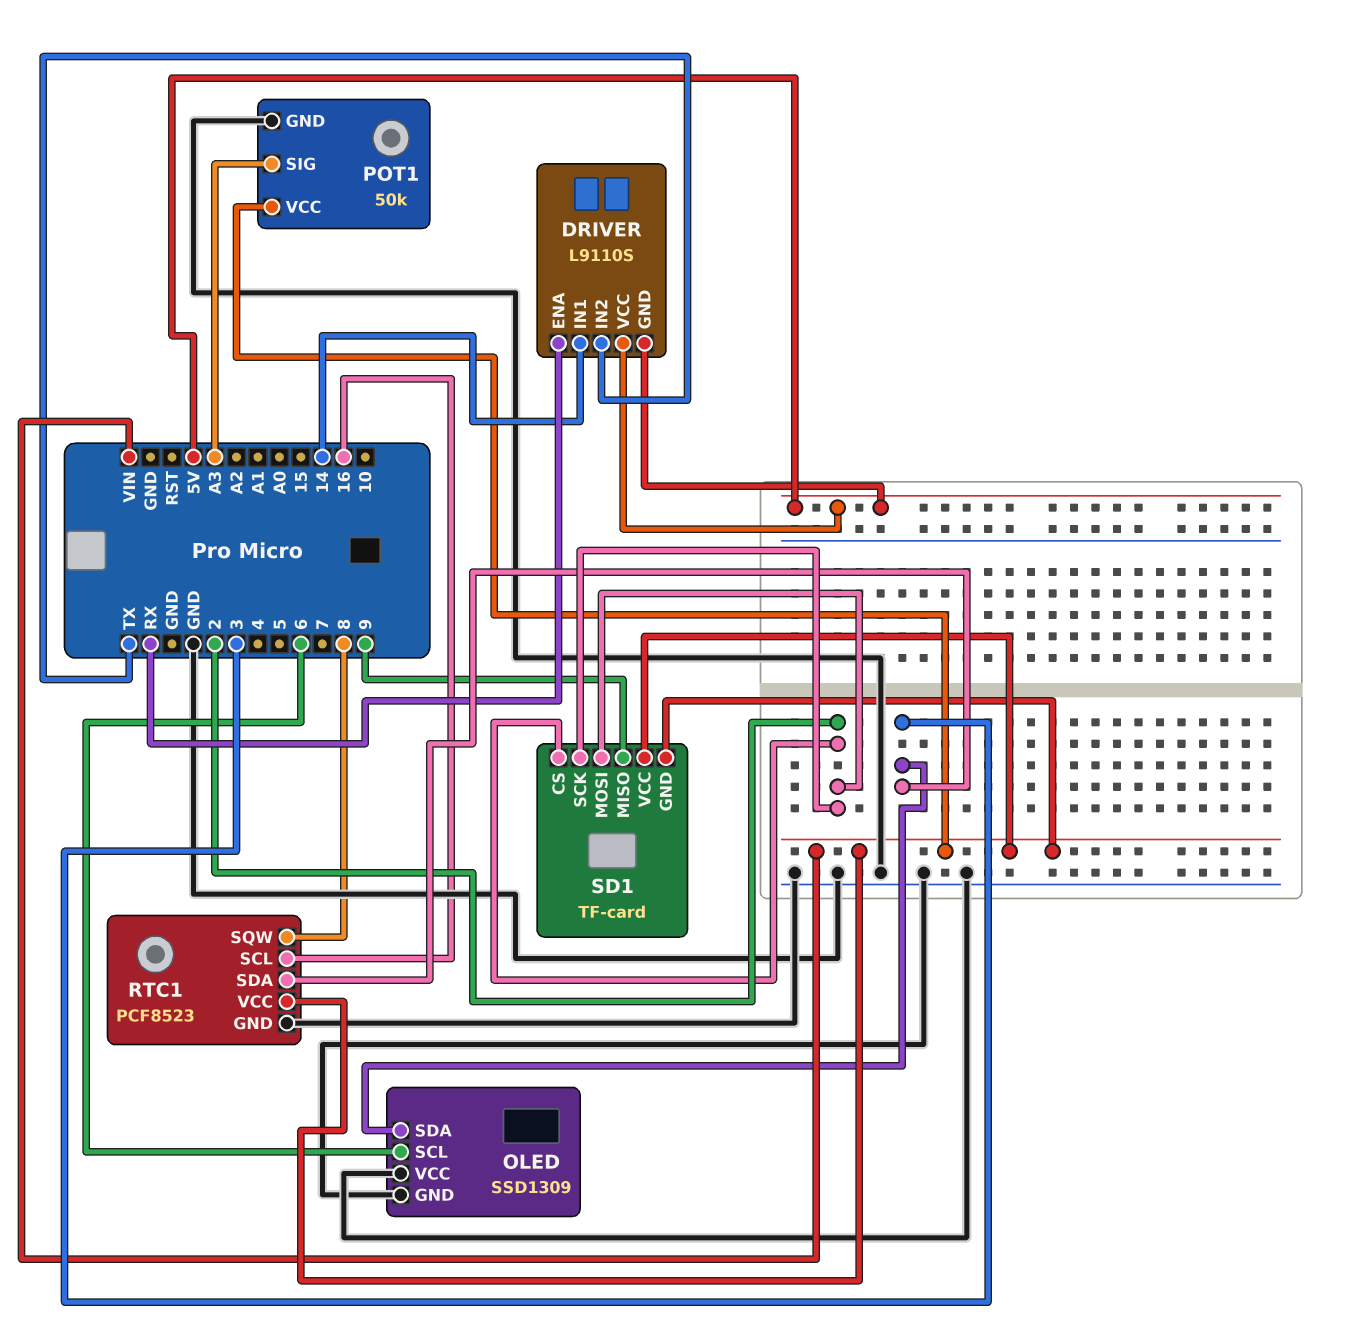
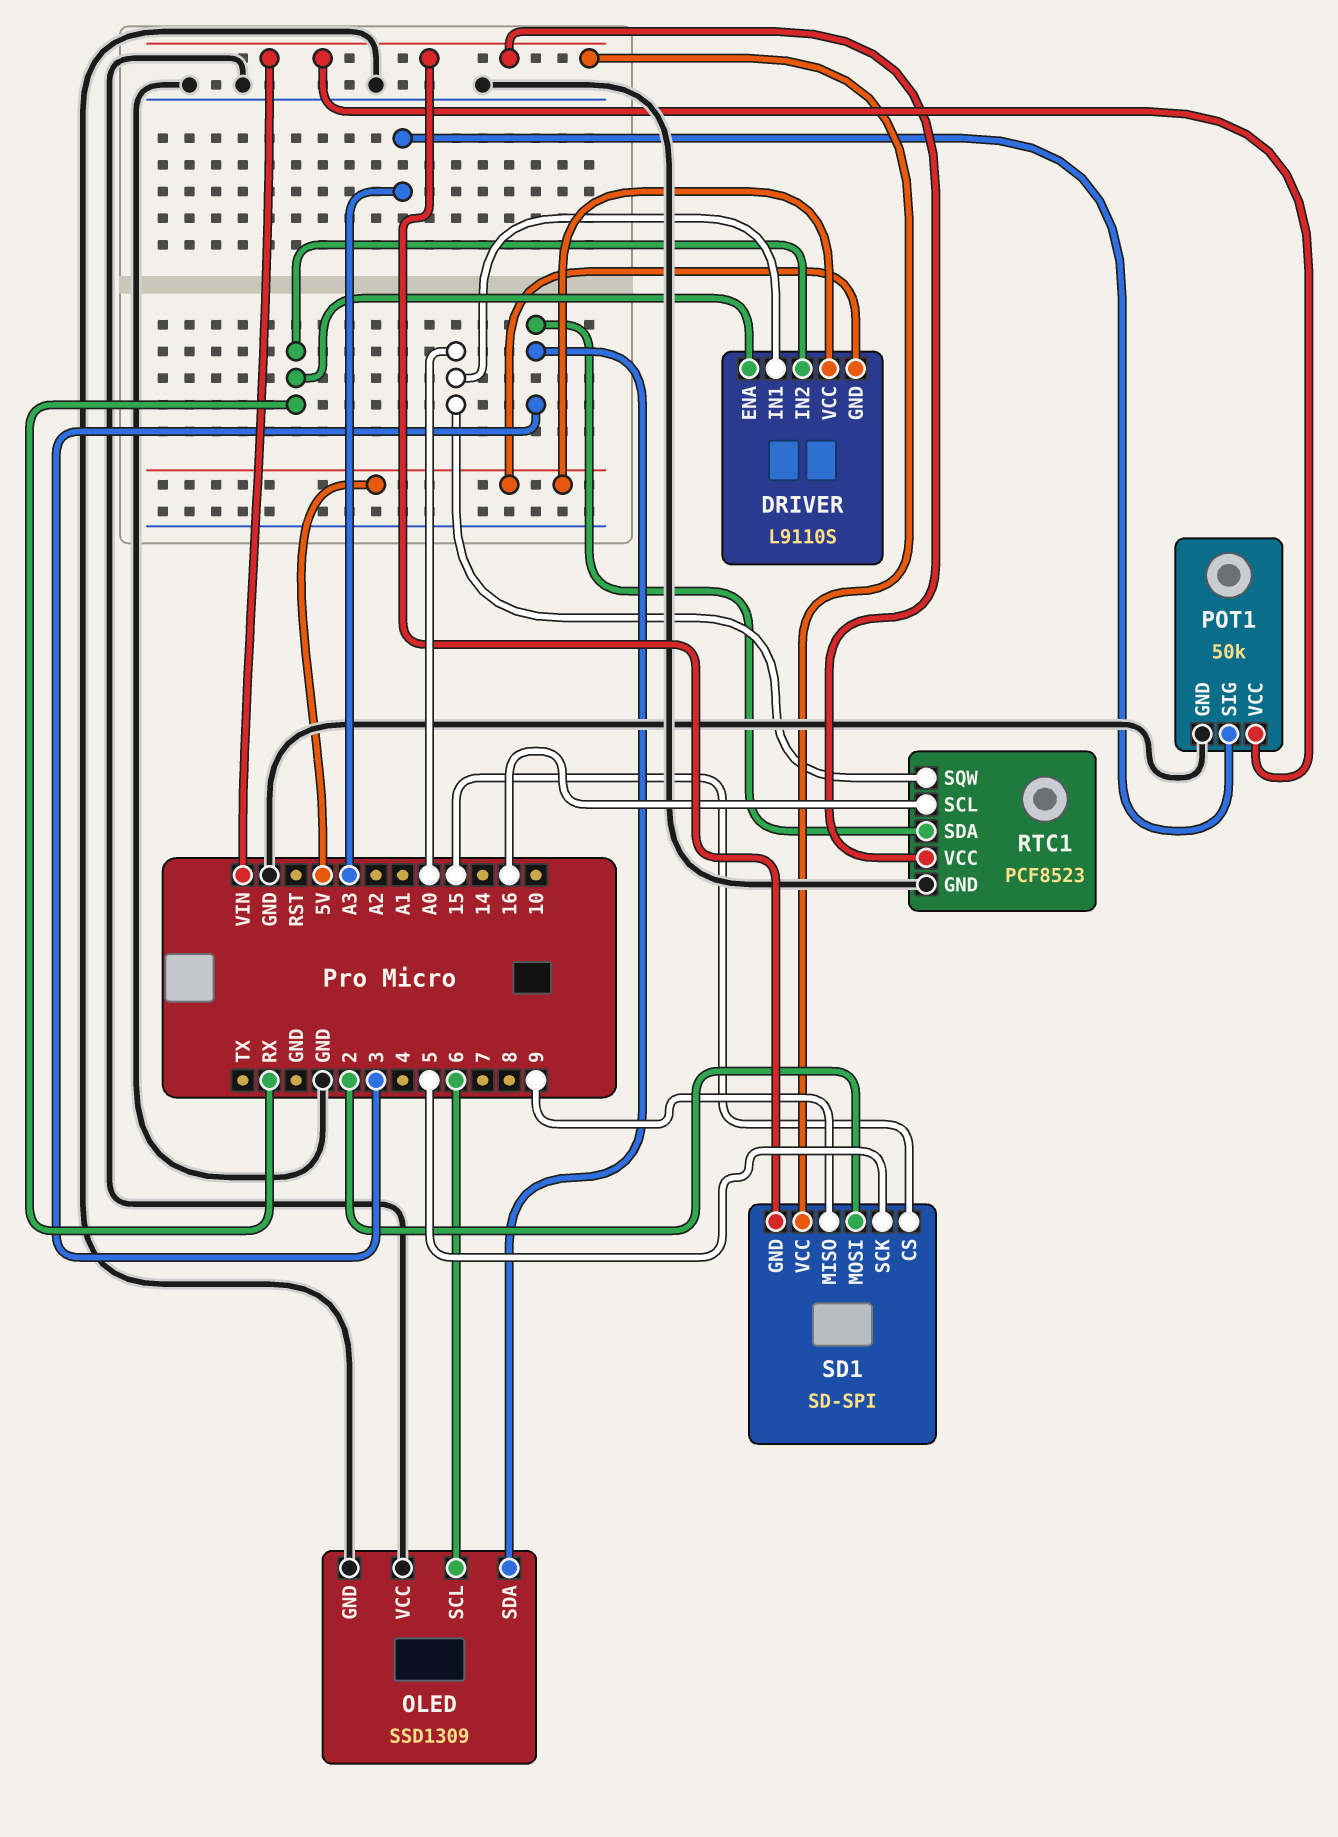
DRIVER pin IN1: 14 -> A0
DRIVER pin IN2: TX -> RX
RTC1 pin SQW: 8 -> A0
SD1: TF-card -> SD-SPI
SD1 pin CS: 2 -> 15
SD1 pin SCK: 2 -> 5

